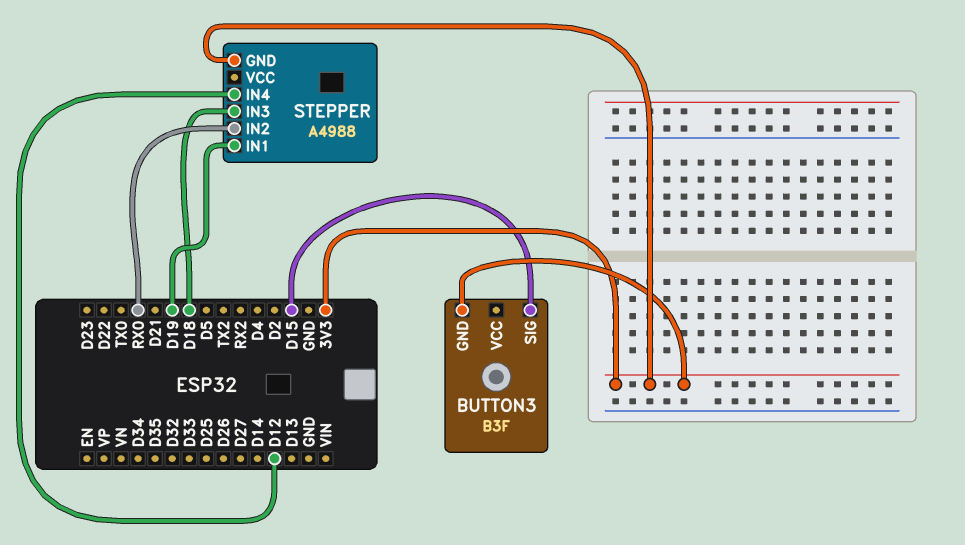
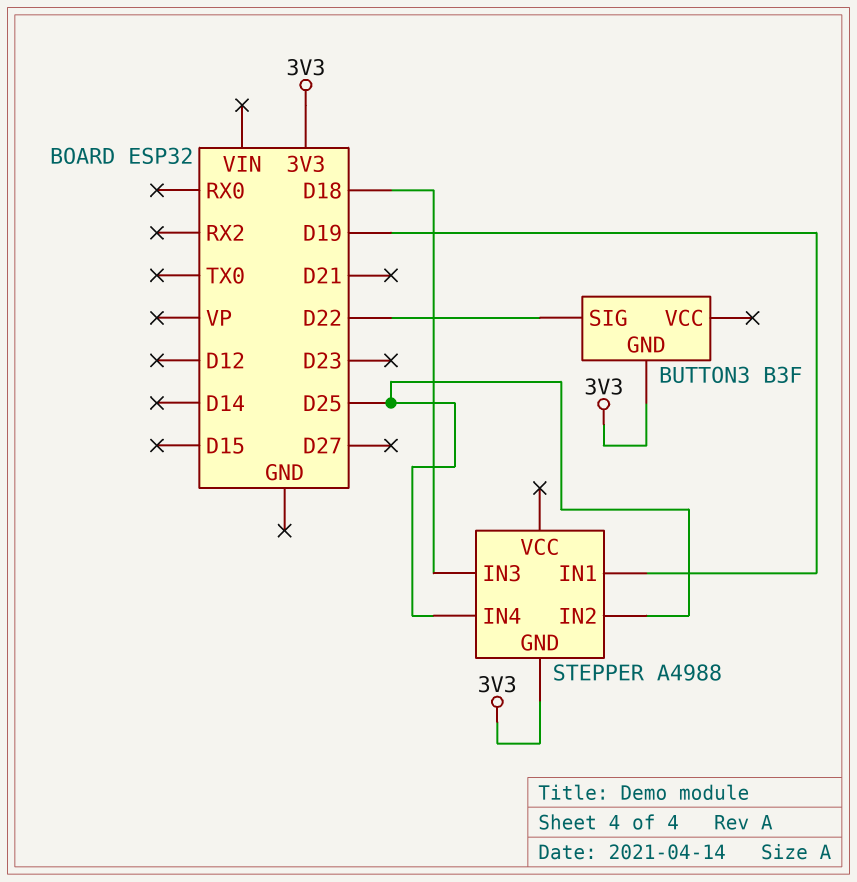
BUTTON3 pin SIG: D15 -> D22
STEPPER pin IN2: RX0 -> D25
STEPPER pin IN4: D12 -> D25

